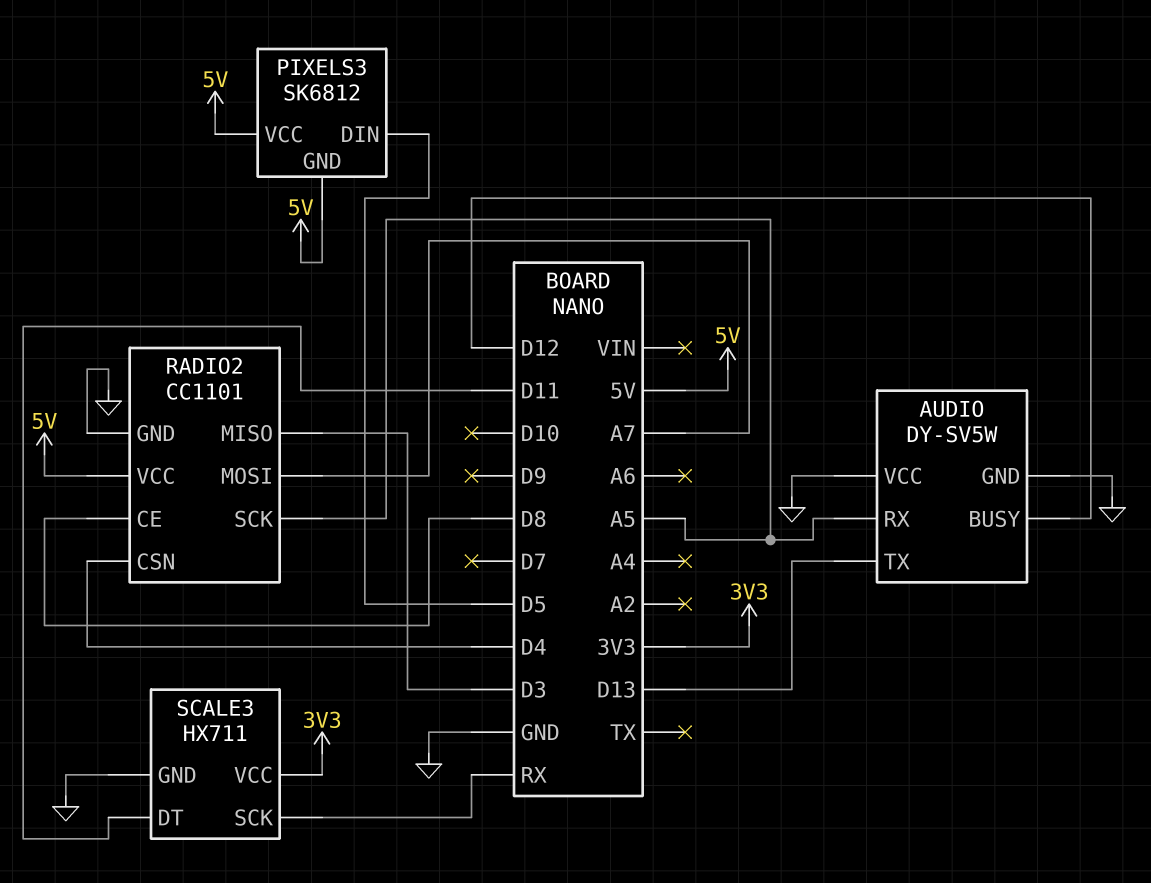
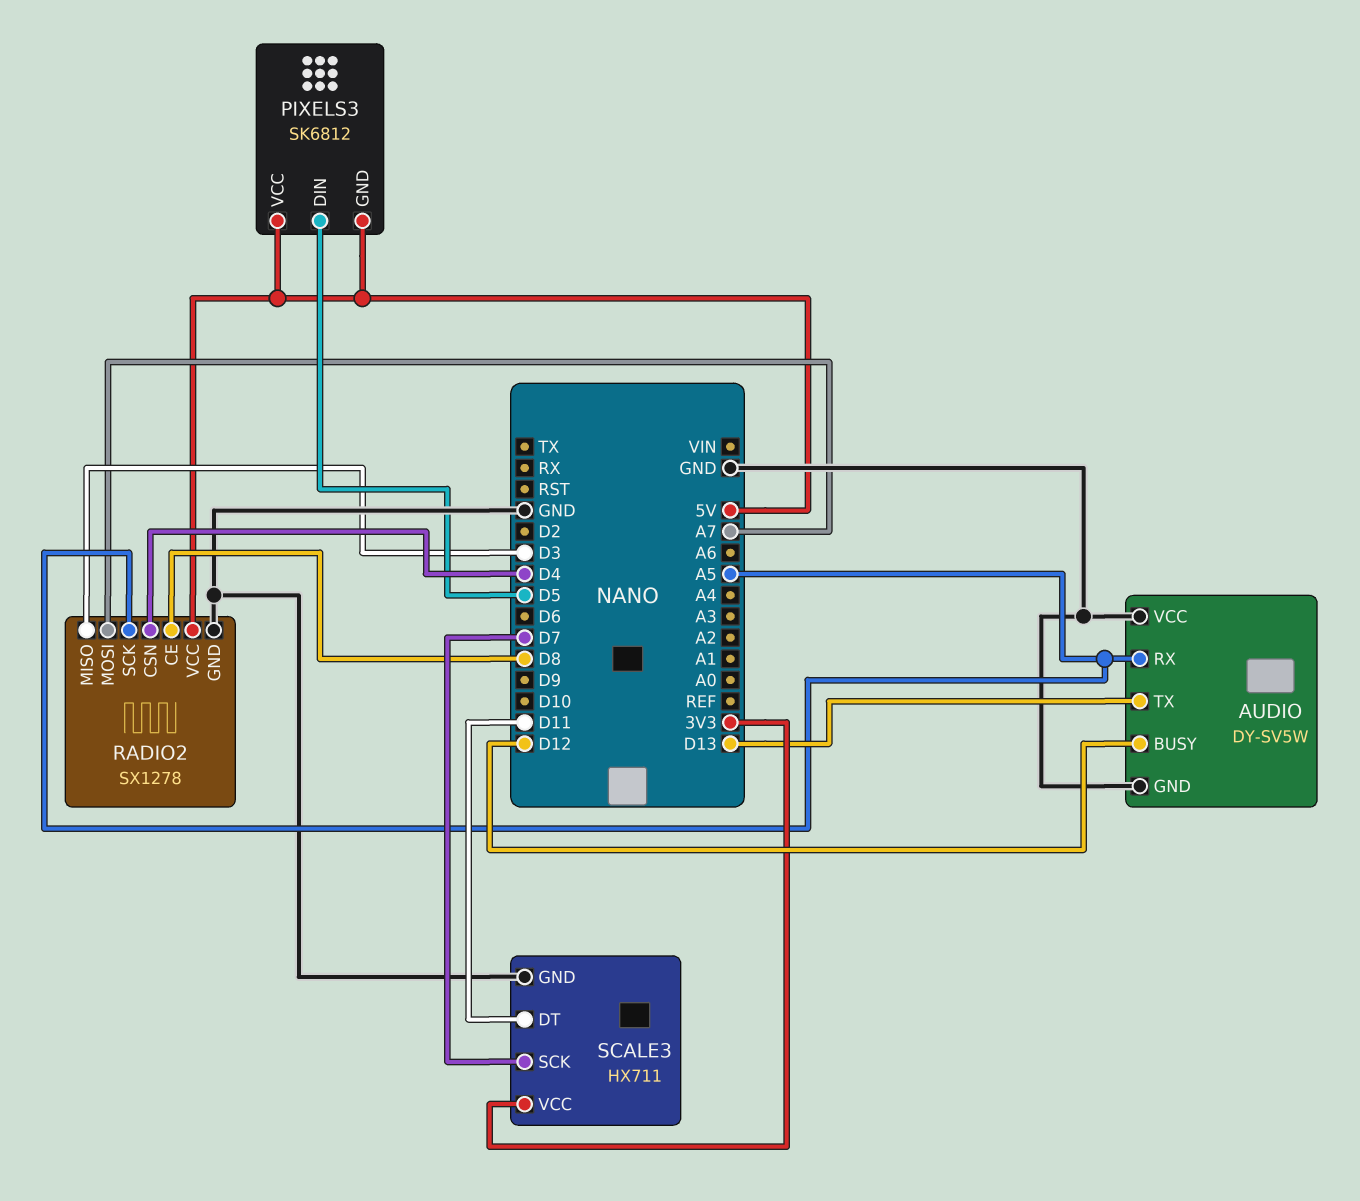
RADIO2: CC1101 -> SX1278
SCALE3 pin SCK: RX -> D7

